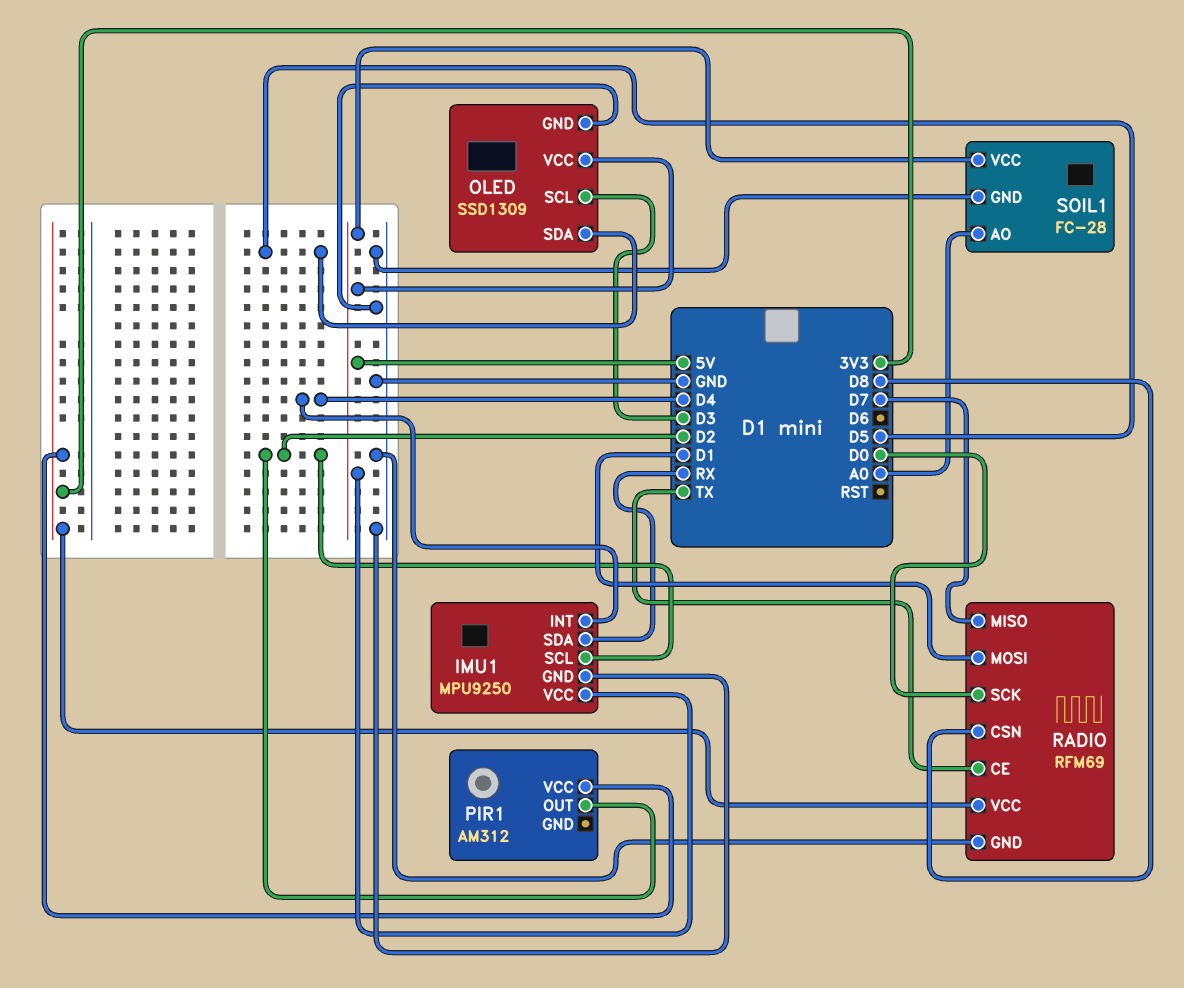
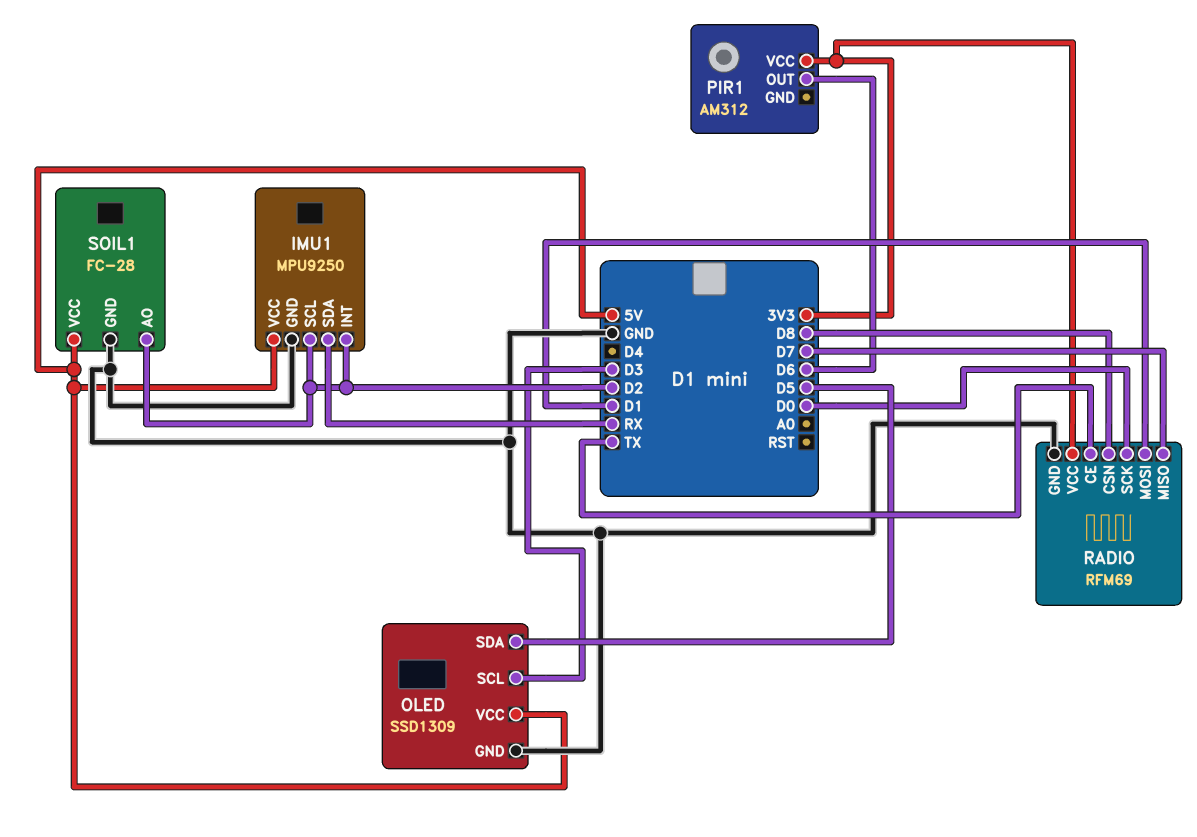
IMU1 pin INT: D4 -> D2
PIR1 pin OUT: D2 -> D6
SOIL1 pin AO: A0 -> D2

